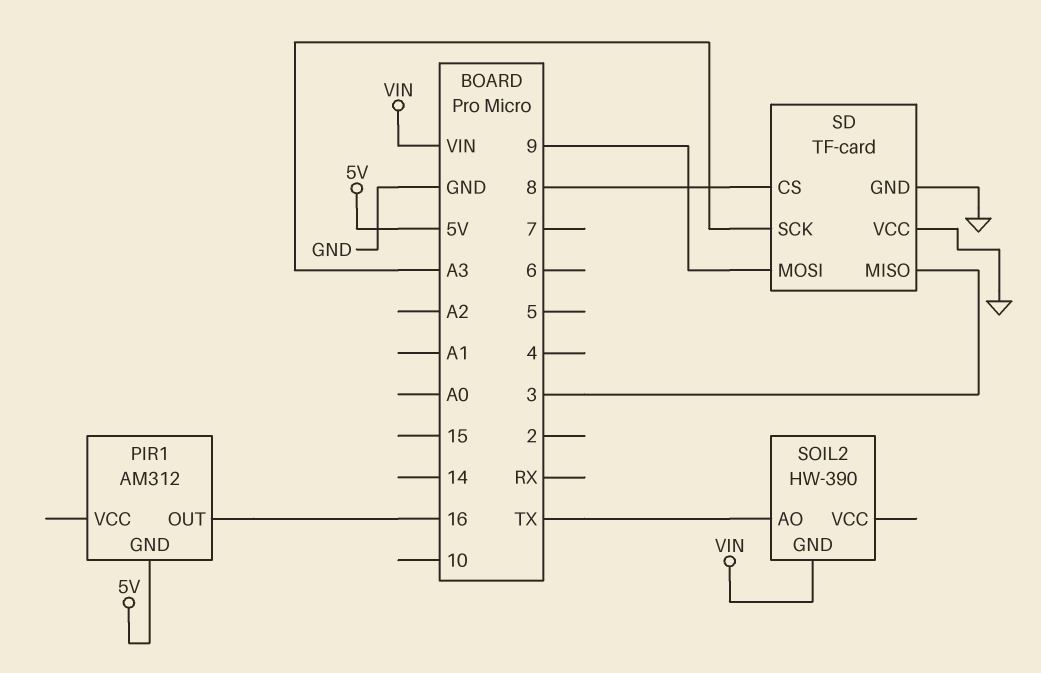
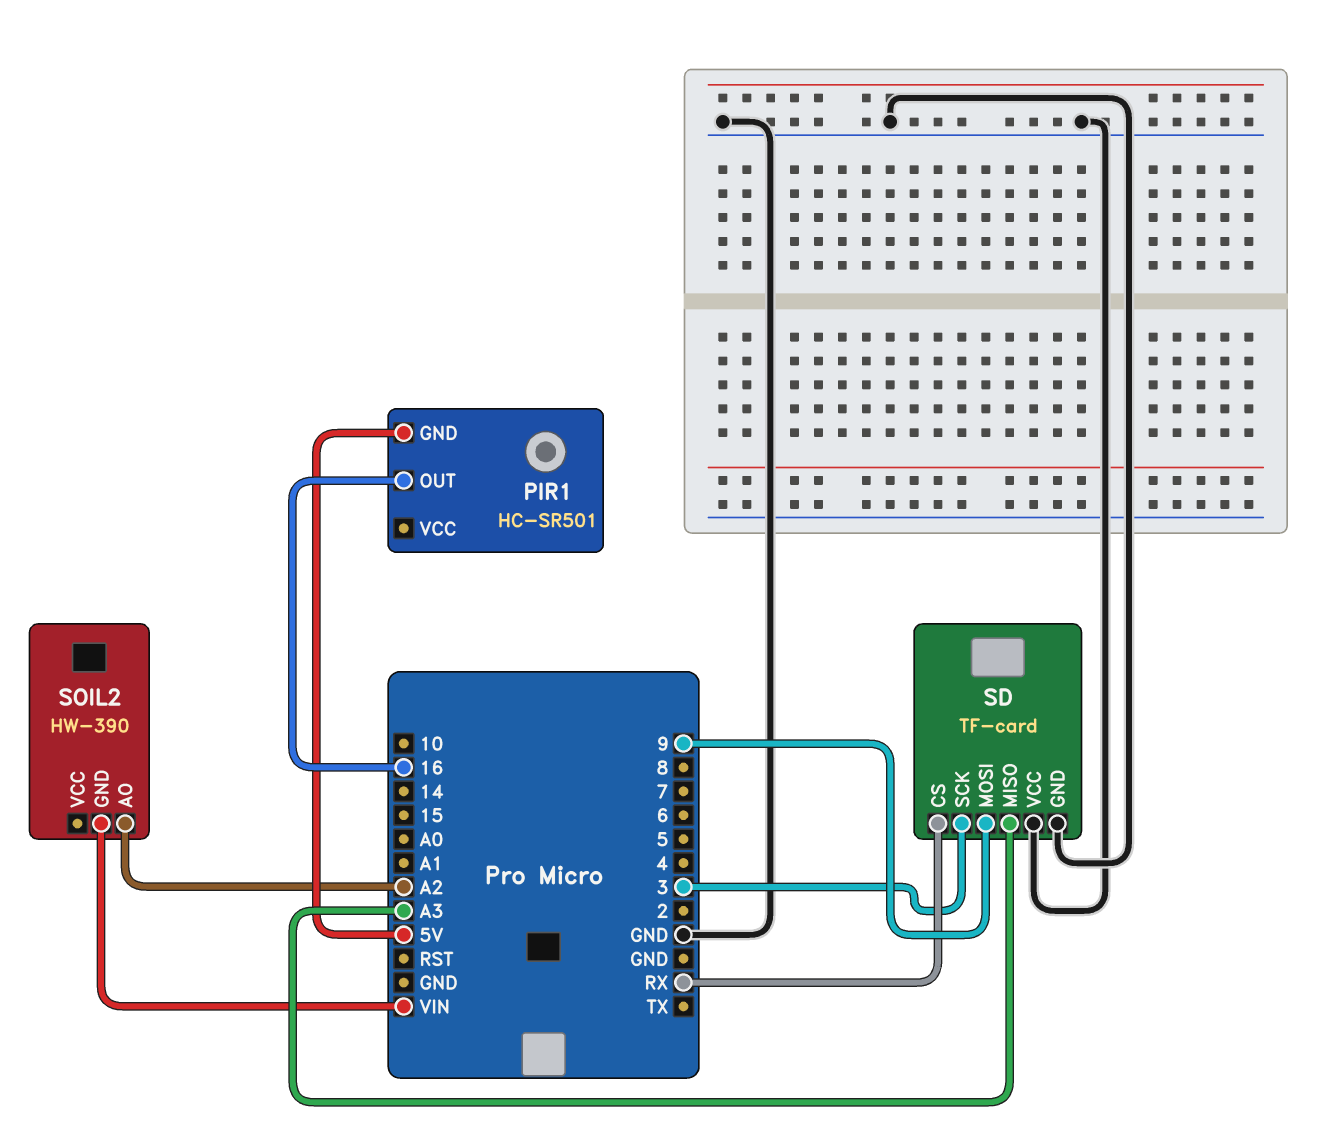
PIR1: AM312 -> HC-SR501
SD pin CS: 8 -> RX
SD pin MISO: 3 -> A3
SD pin SCK: A3 -> 3
SOIL2 pin AO: TX -> A2

